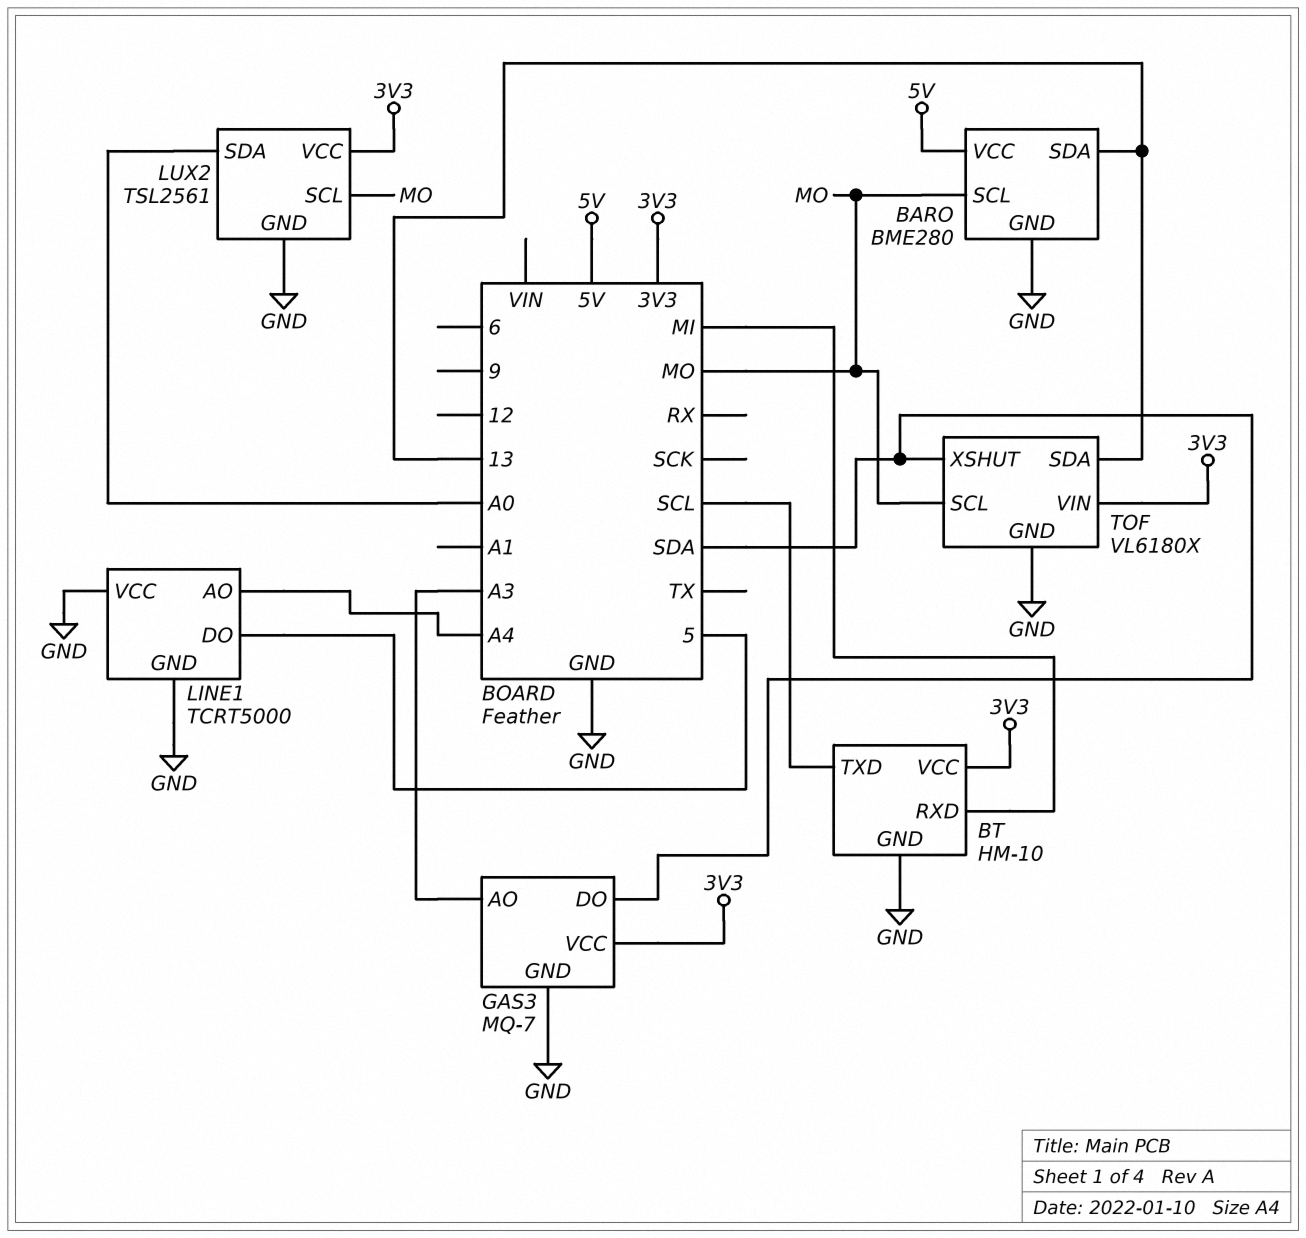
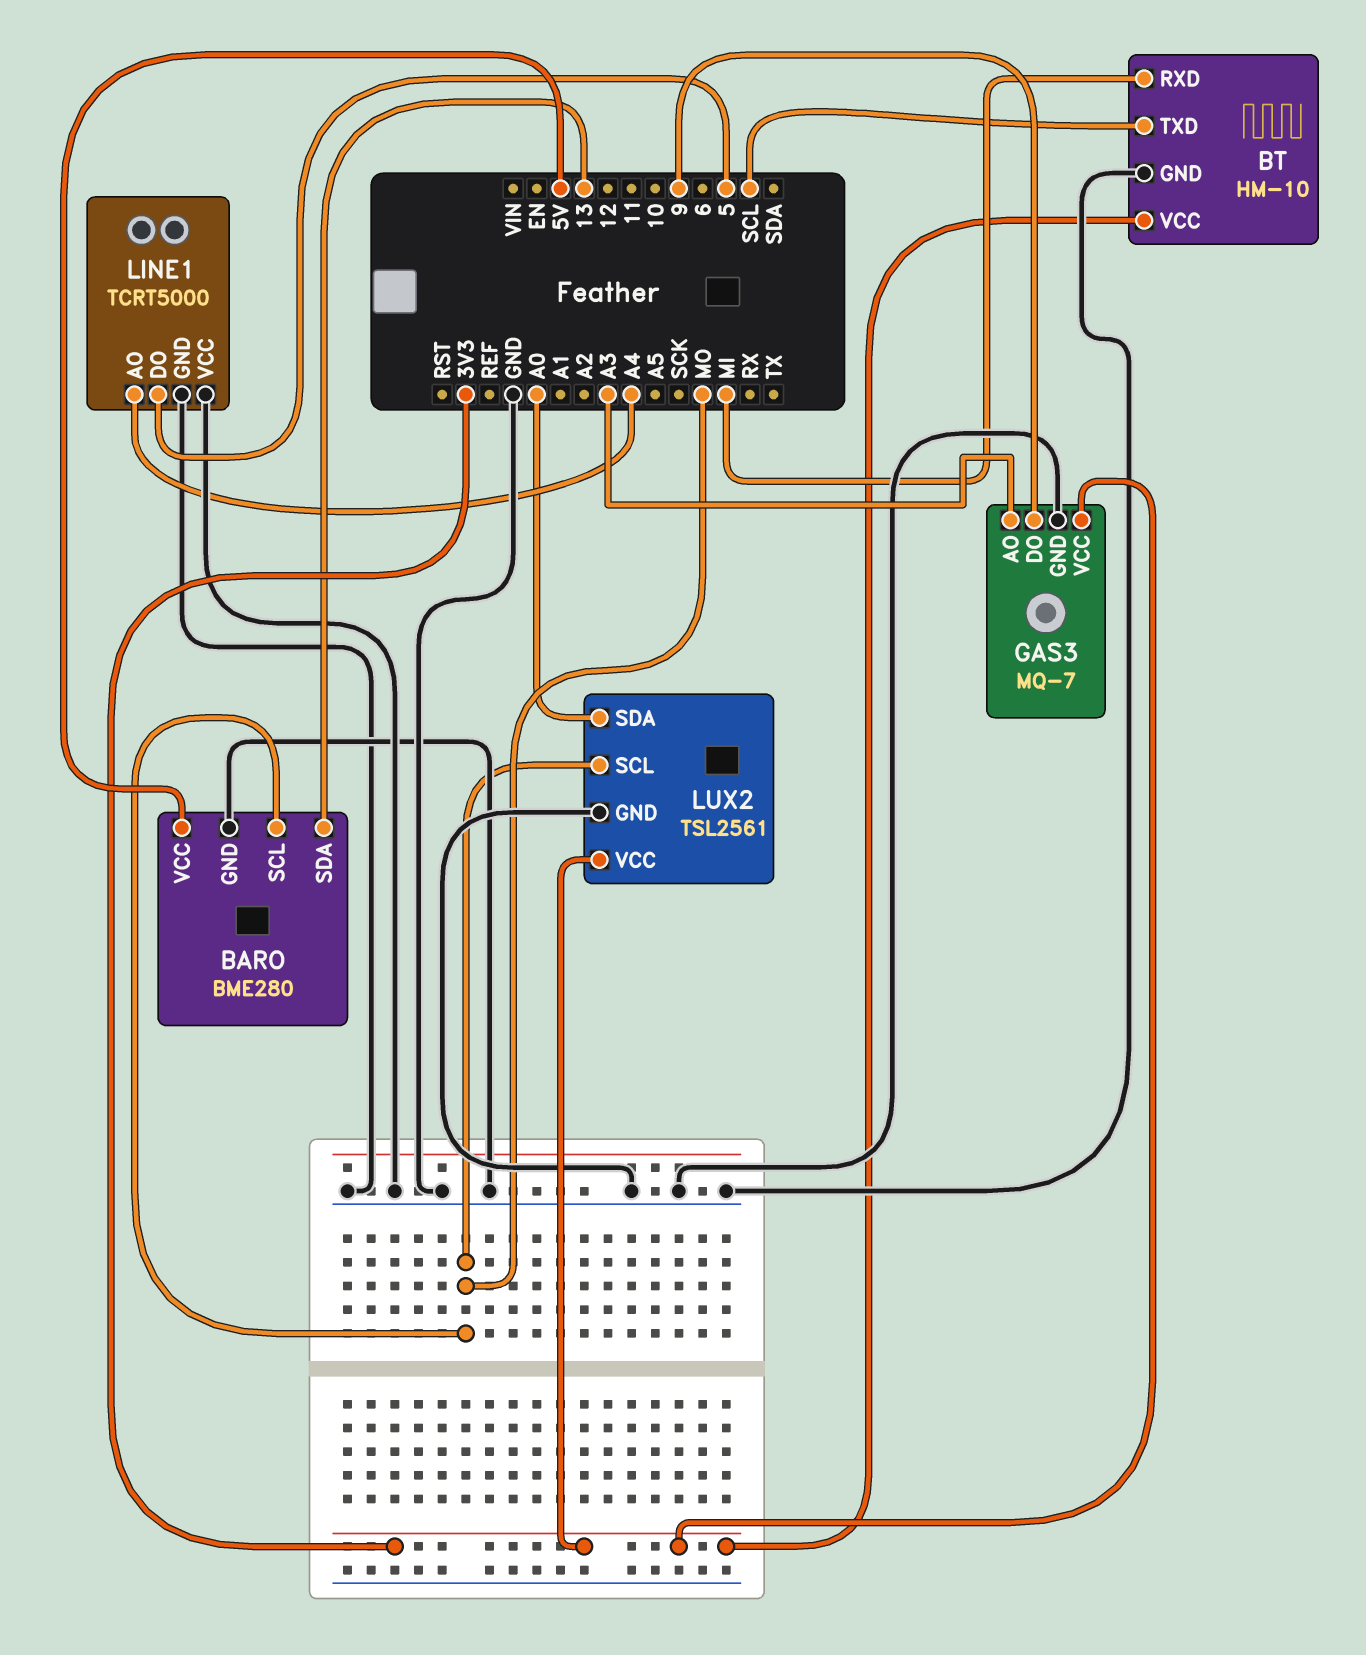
GAS3 pin DO: SDA -> 9
TOF: VL6180X -> none
TOF pin GND: GND -> none
TOF pin SCL: MO -> none
TOF pin SDA: 13 -> none
TOF pin VIN: 3V3 -> none
TOF pin XSHUT: SDA -> none

